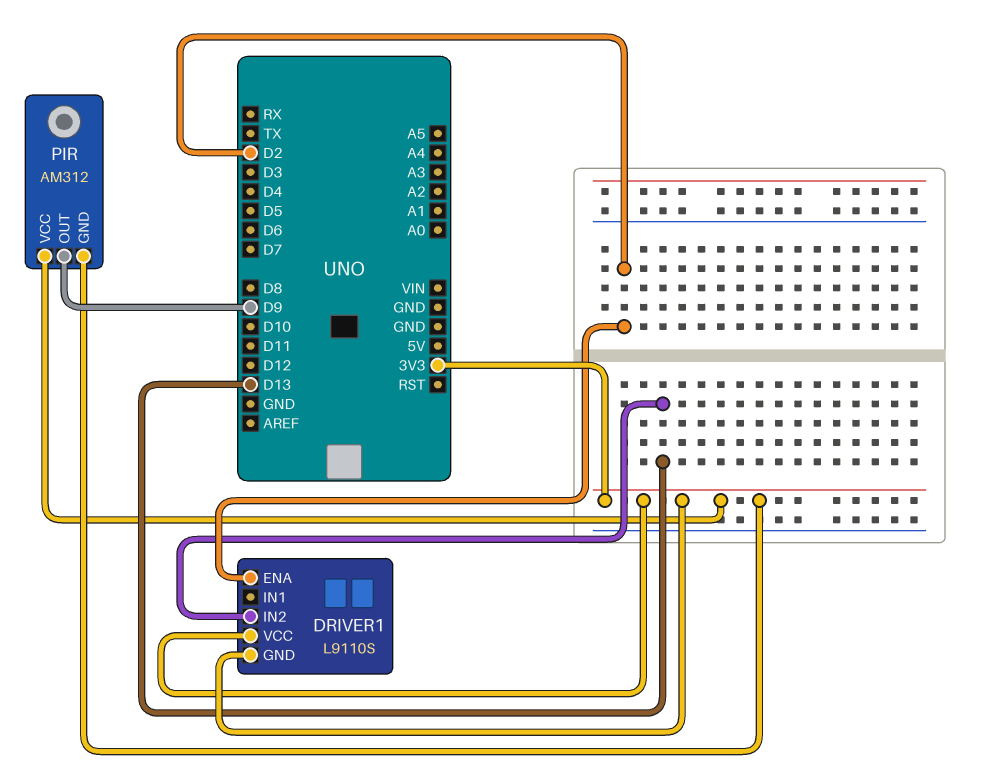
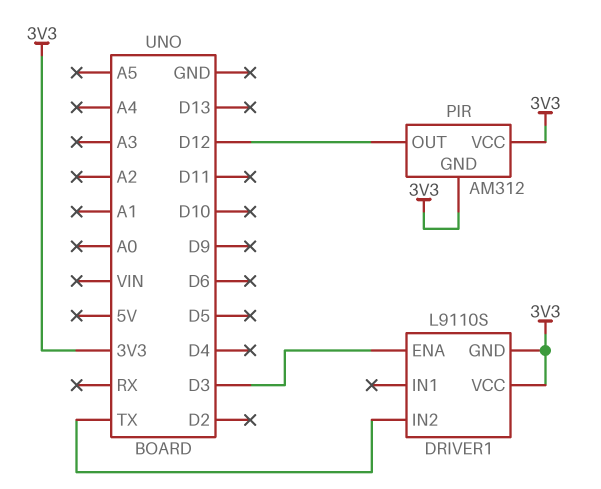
DRIVER1 pin ENA: D2 -> D3
DRIVER1 pin IN2: D13 -> TX
PIR pin OUT: D9 -> D12

